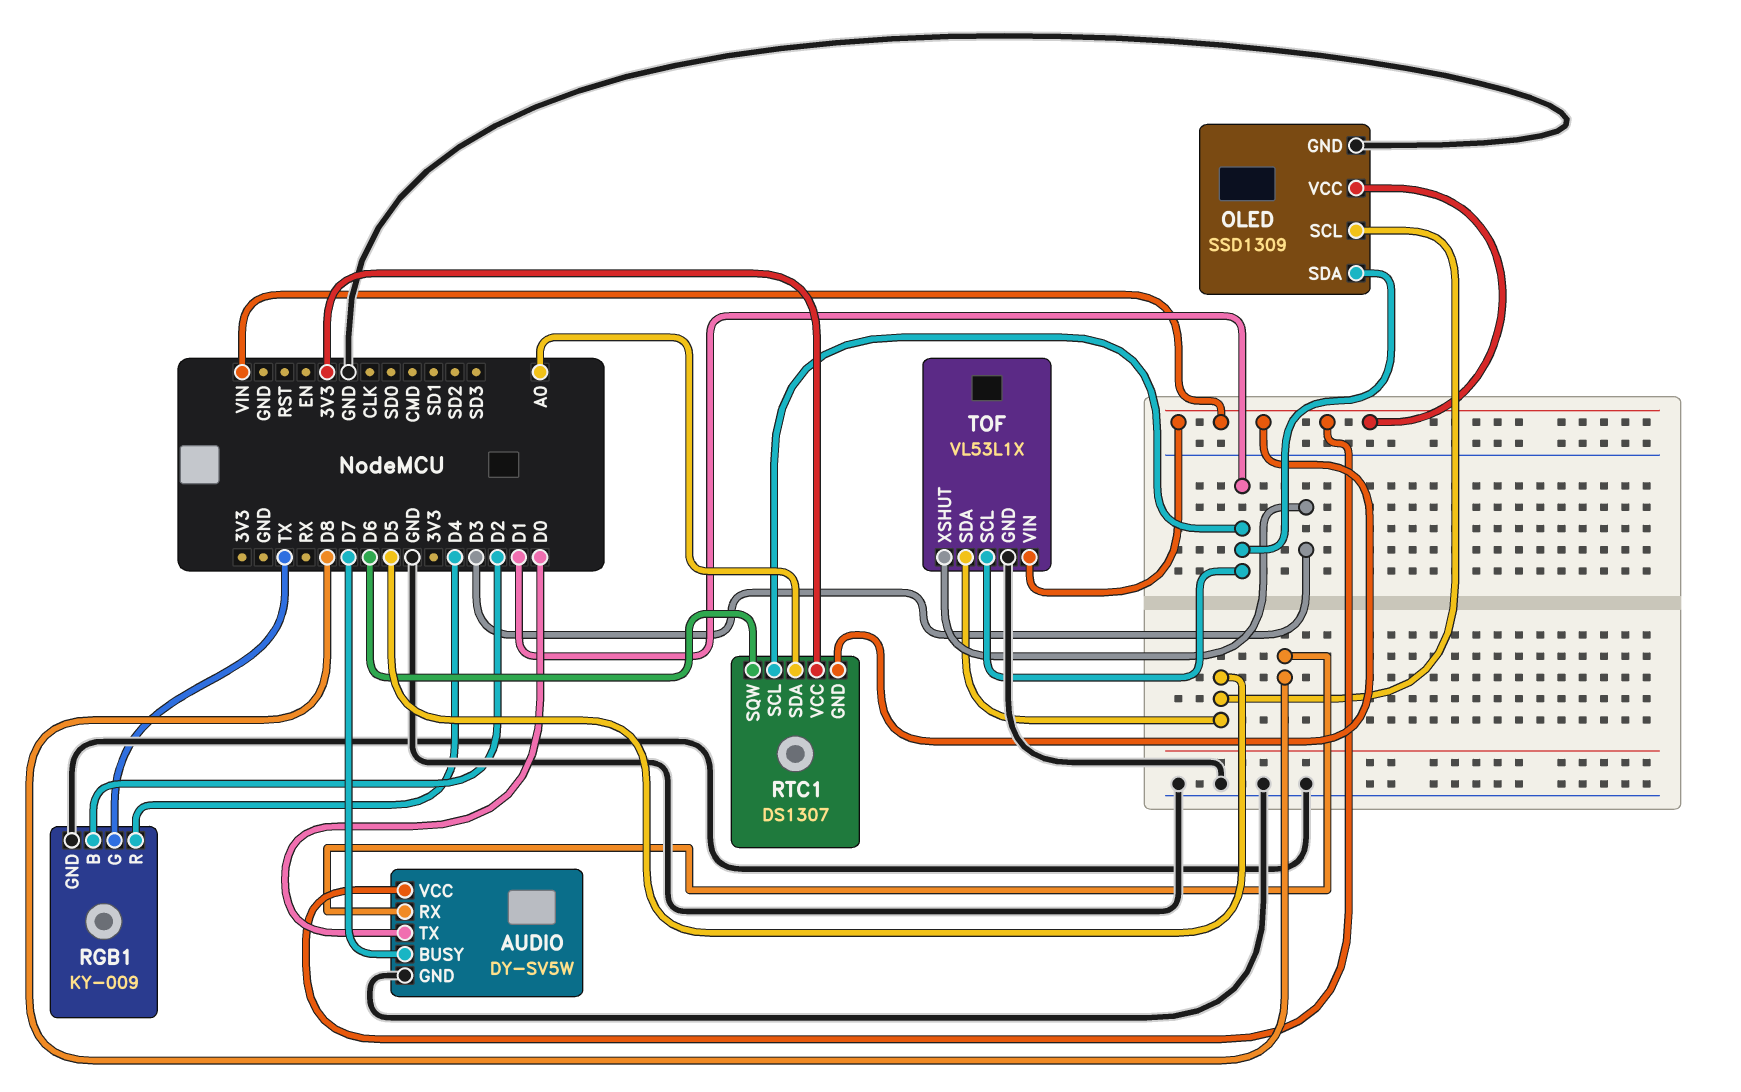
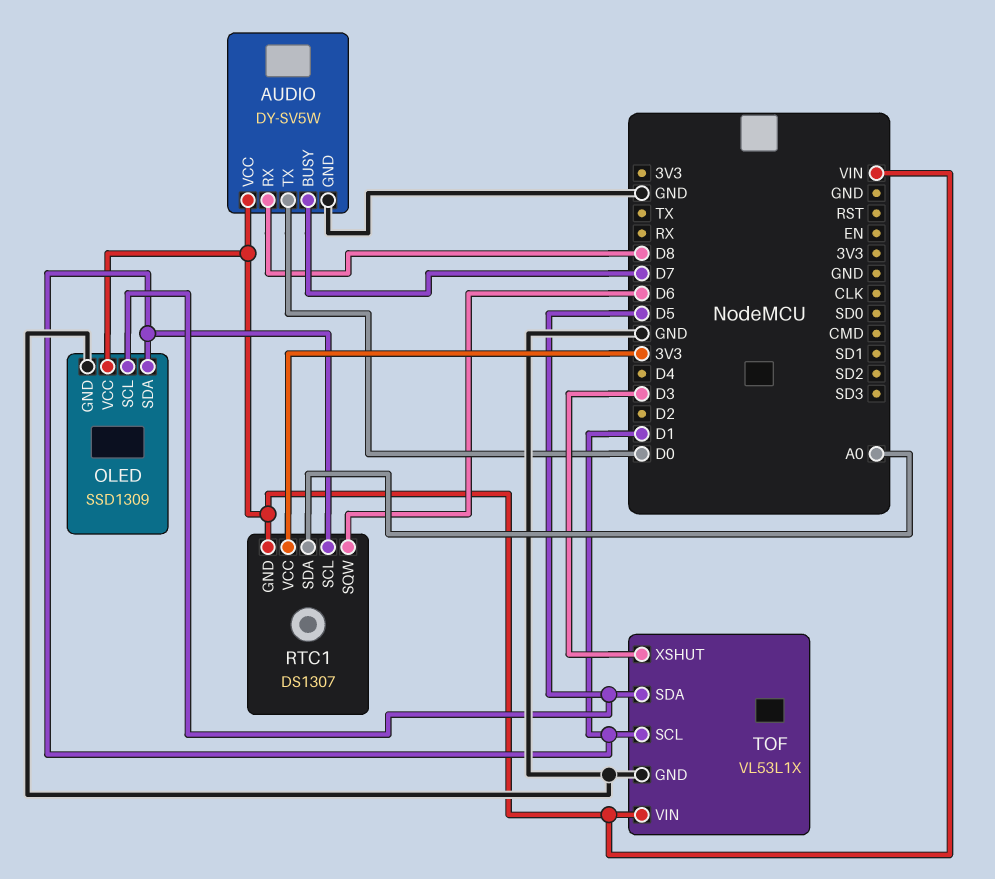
RGB1: KY-009 -> none
RGB1 pin B: D2 -> none
RGB1 pin G: TX -> none
RGB1 pin GND: GND -> none
RGB1 pin R: D4 -> none

